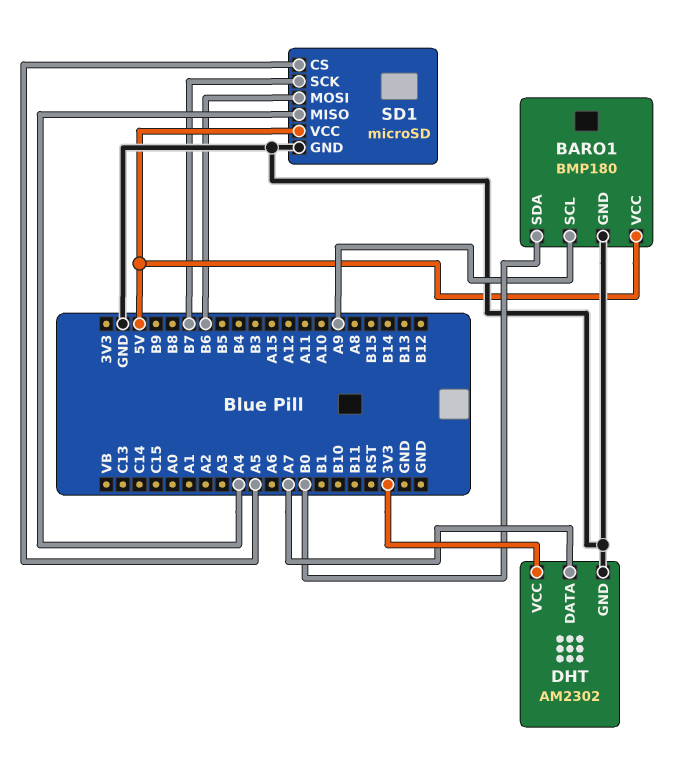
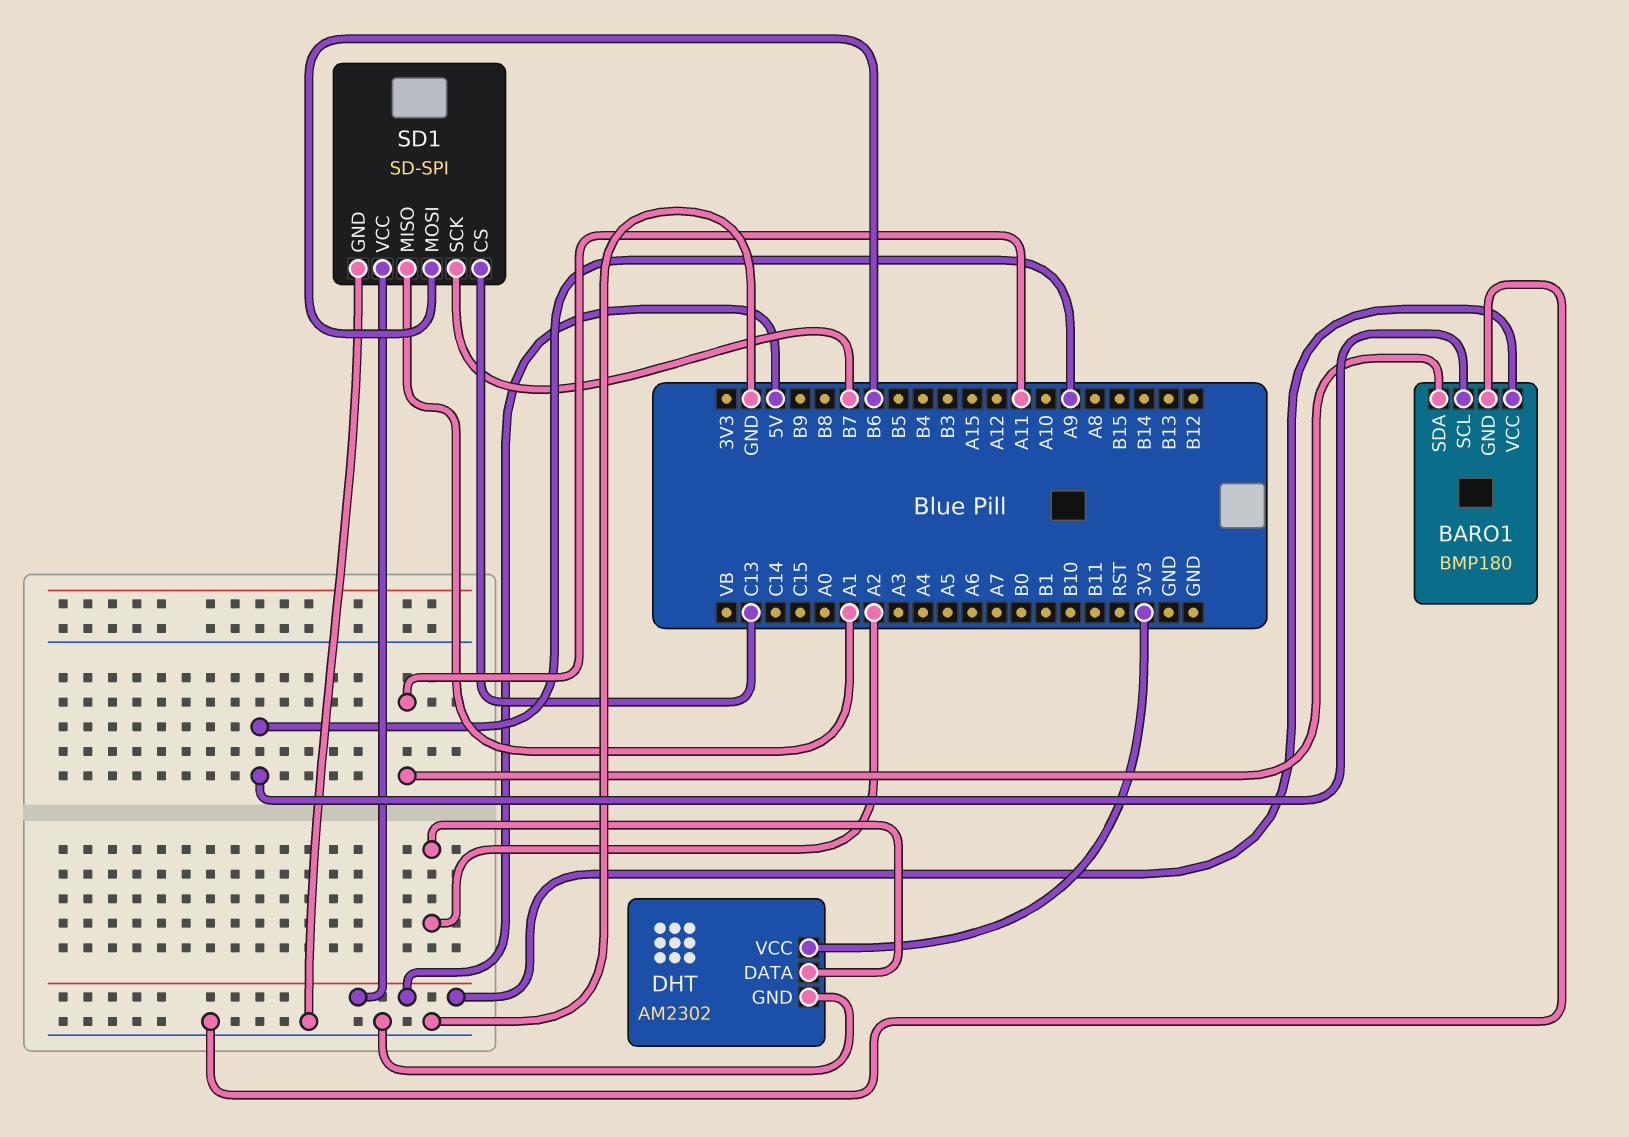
BARO1 pin SDA: B0 -> A11
DHT pin DATA: A7 -> A2
SD1: microSD -> SD-SPI
SD1 pin CS: A5 -> C13
SD1 pin MISO: A4 -> A1

